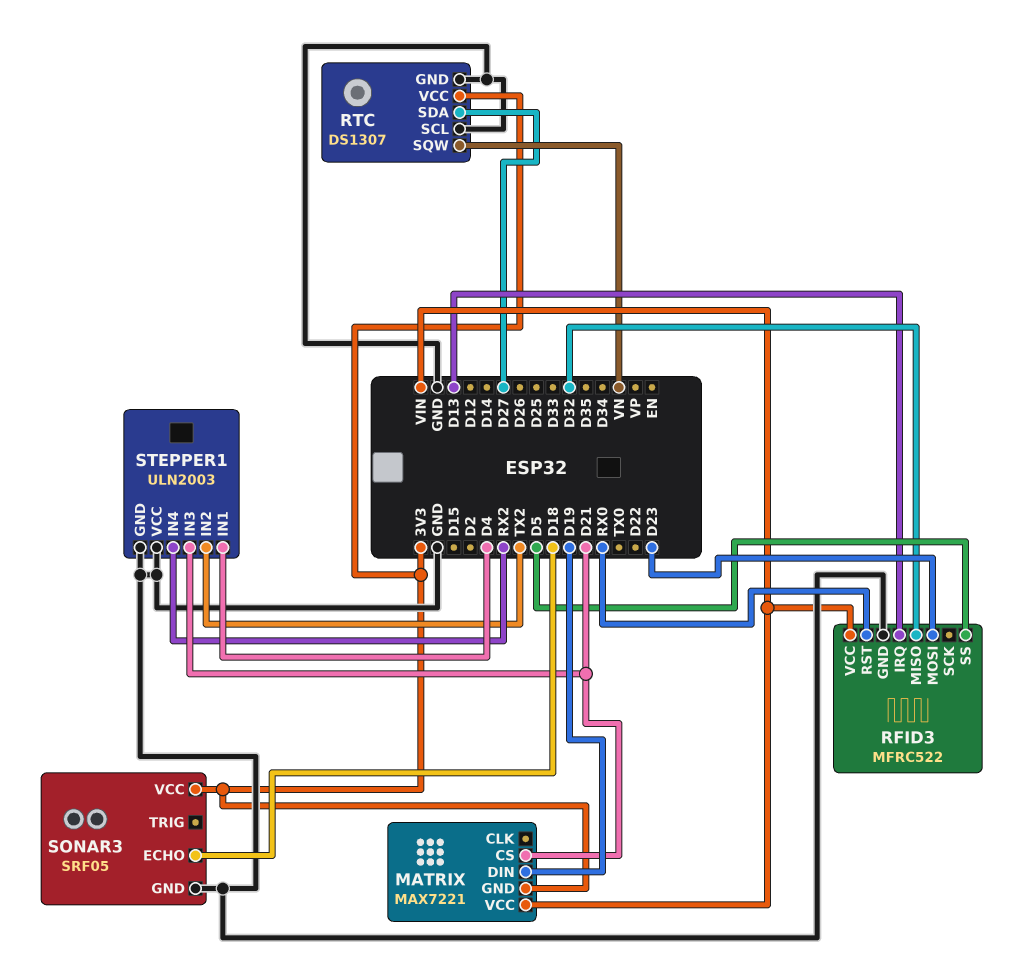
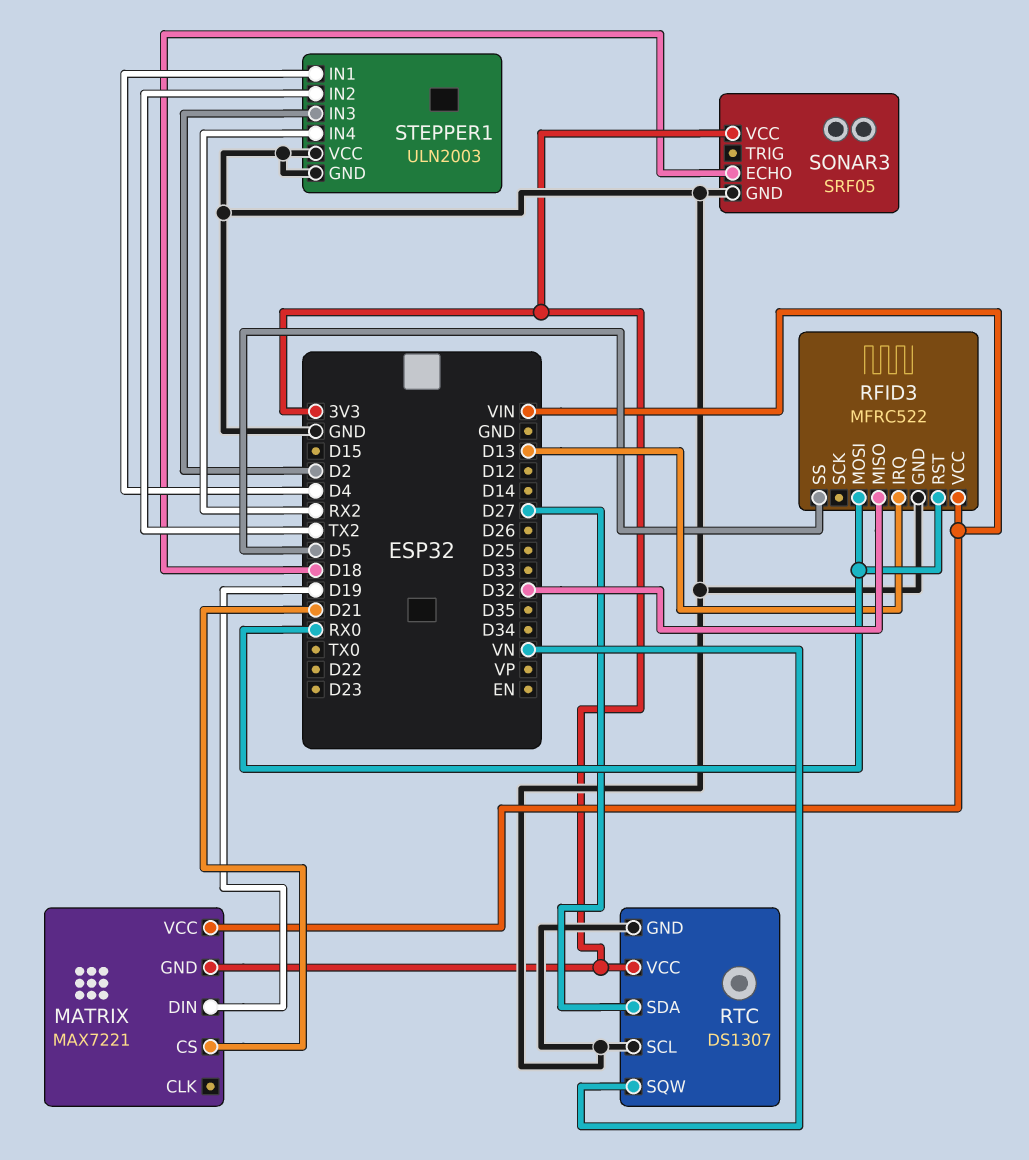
RFID3 pin MOSI: D23 -> RX0
STEPPER1 pin IN3: D21 -> D2

